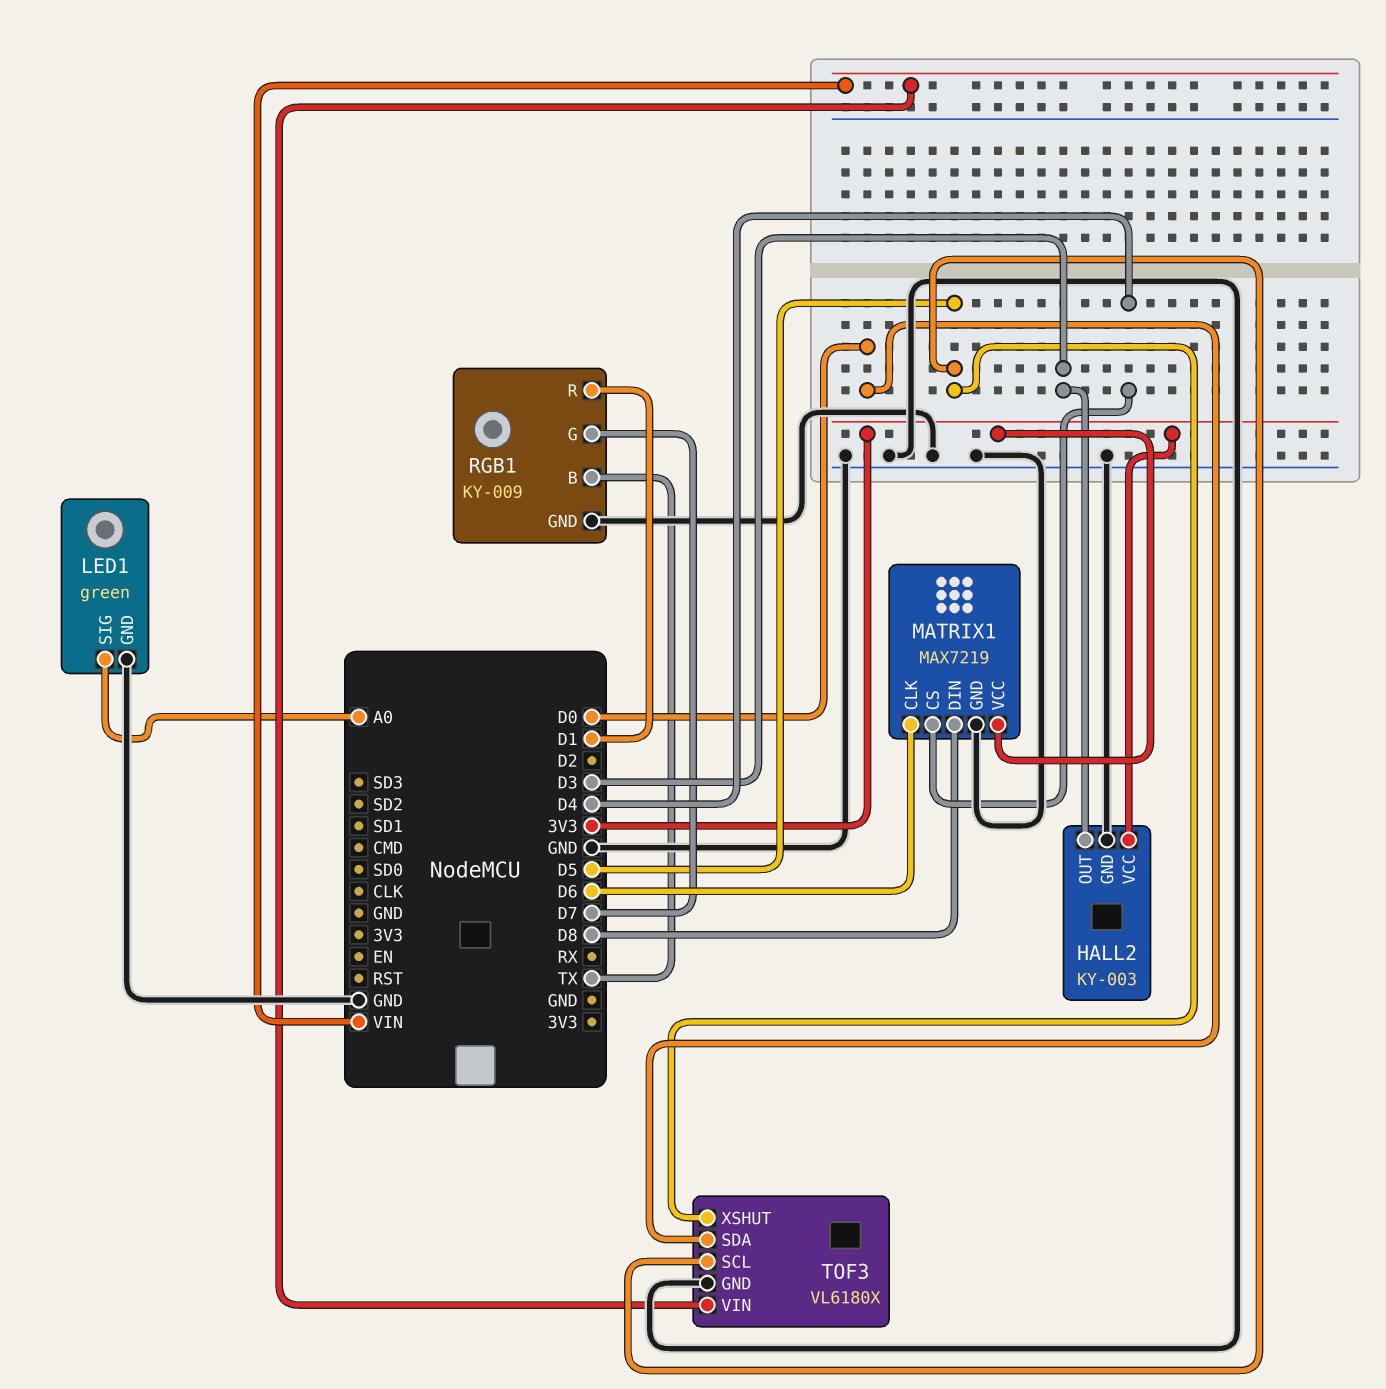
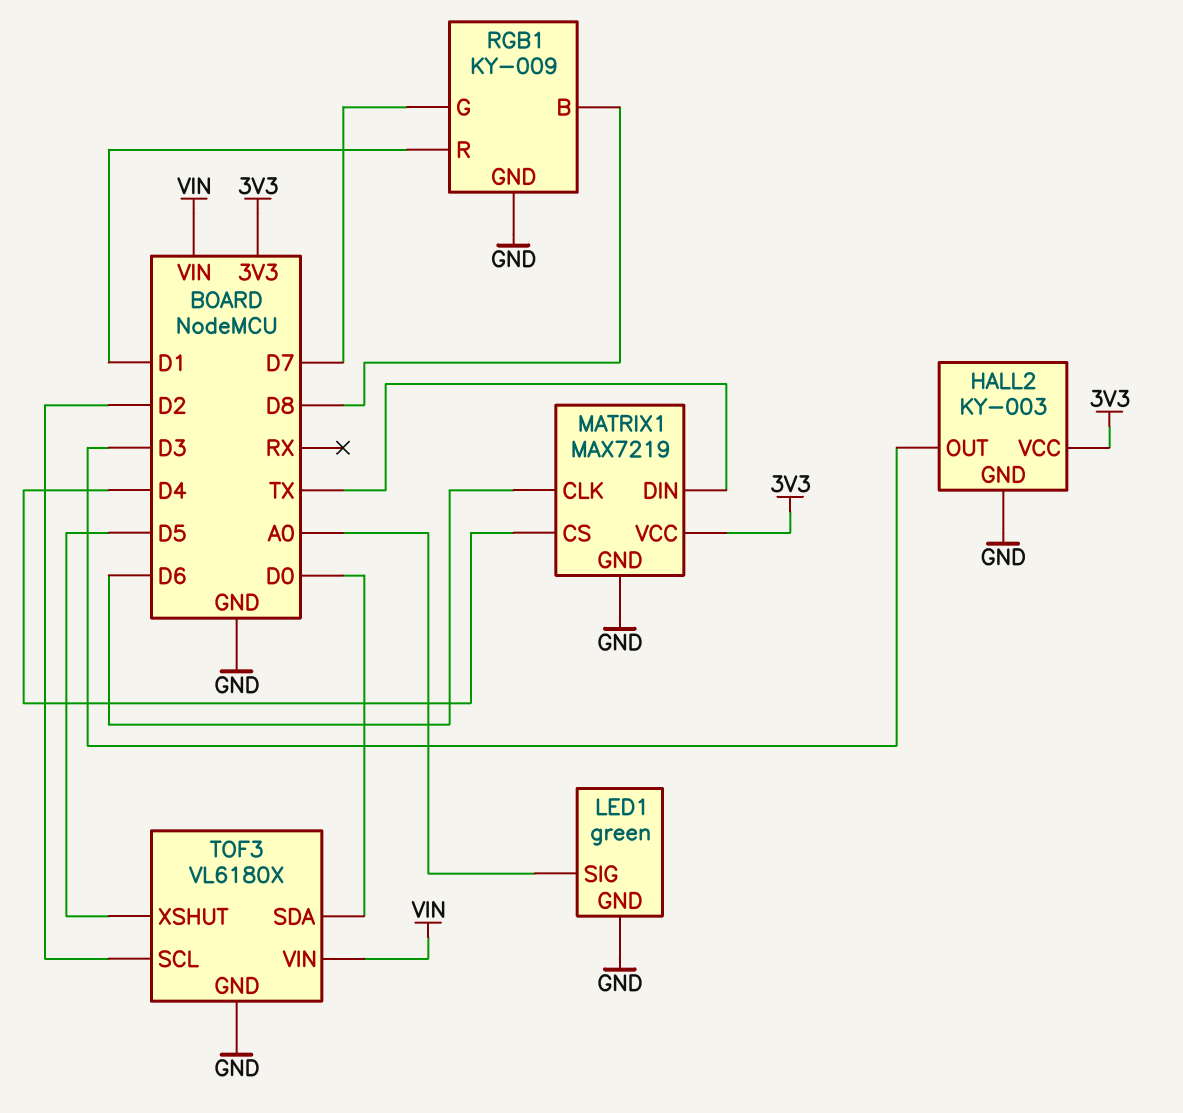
MATRIX1 pin DIN: D8 -> TX
RGB1 pin B: TX -> D8
TOF3 pin SCL: D5 -> D2

